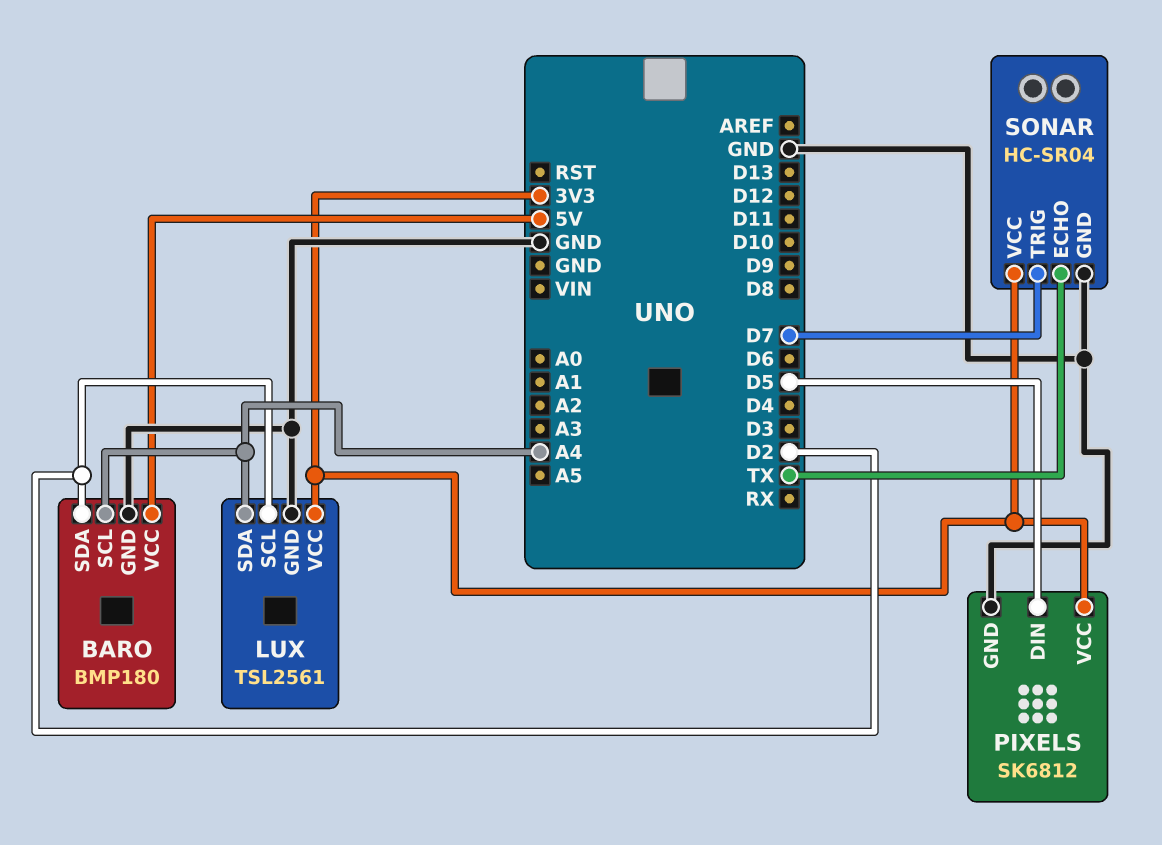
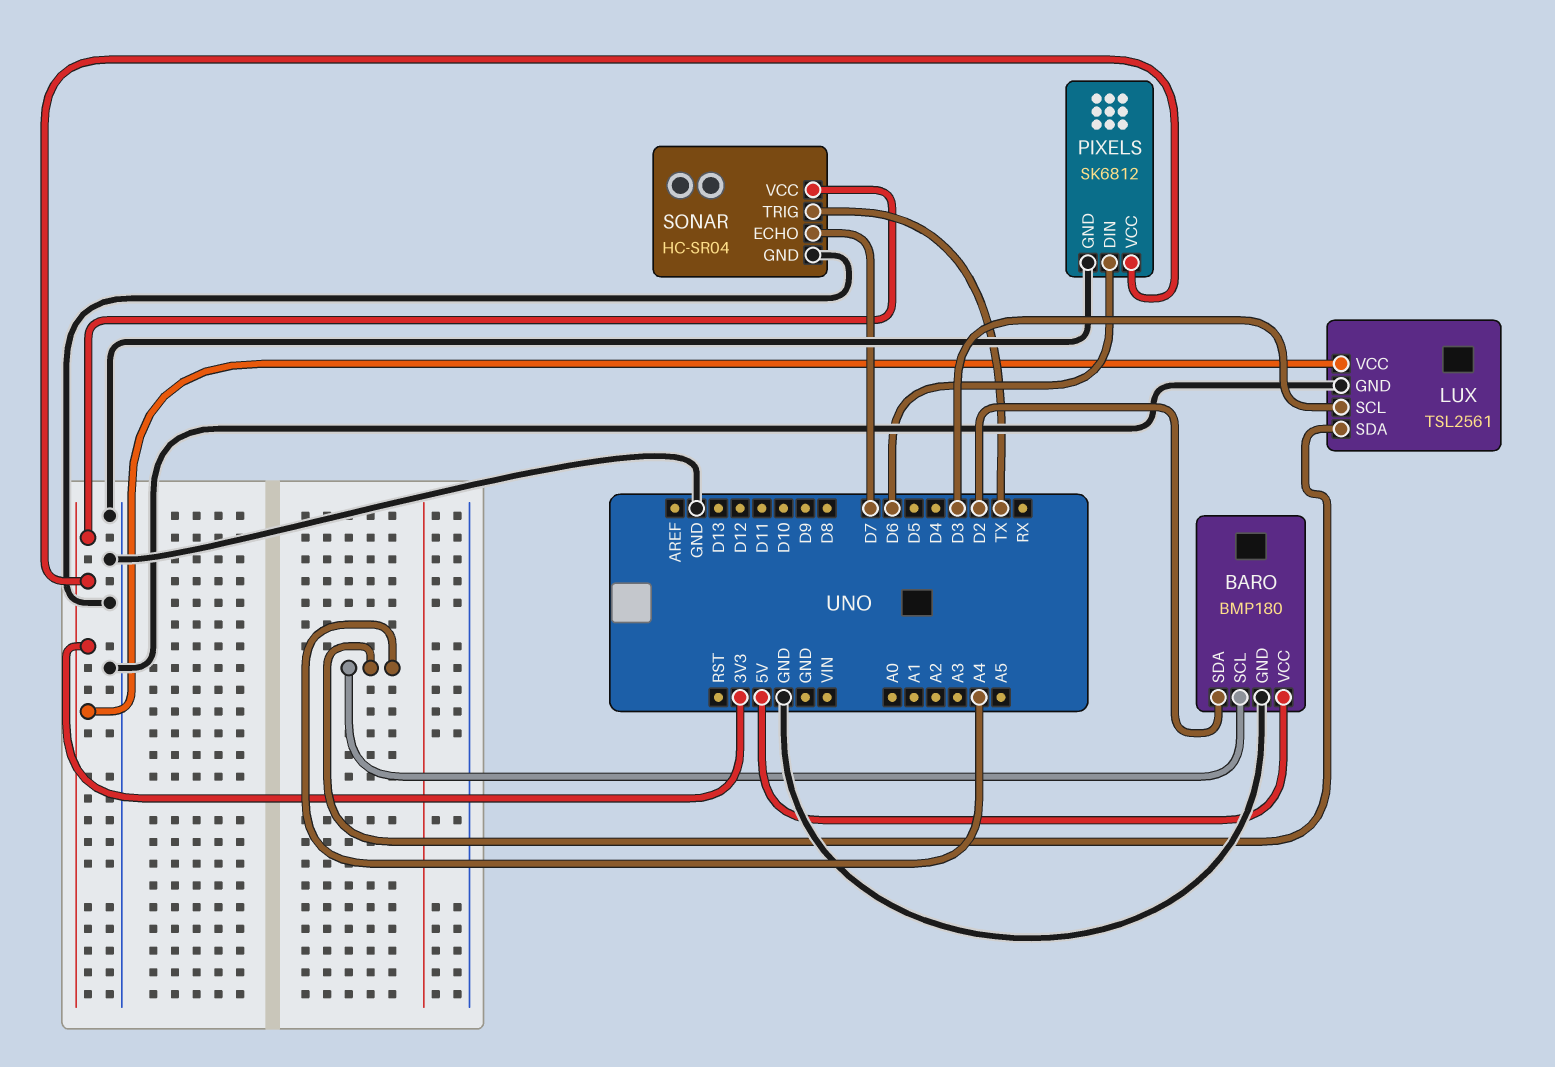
LUX pin SCL: D2 -> D3
PIXELS pin DIN: D5 -> D6
SONAR pin ECHO: TX -> D7
SONAR pin TRIG: D7 -> TX

